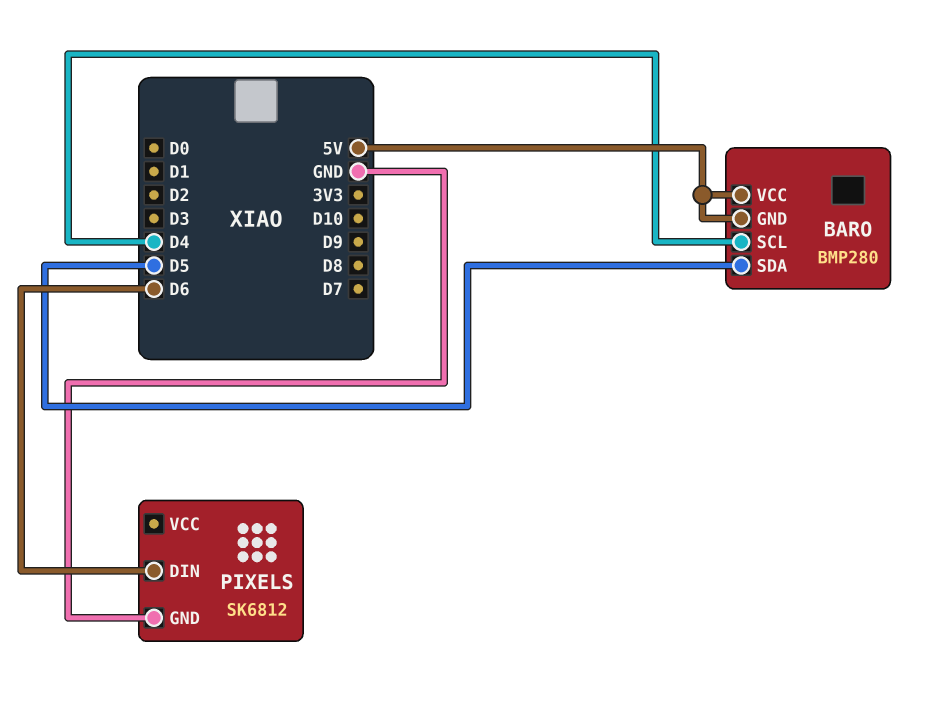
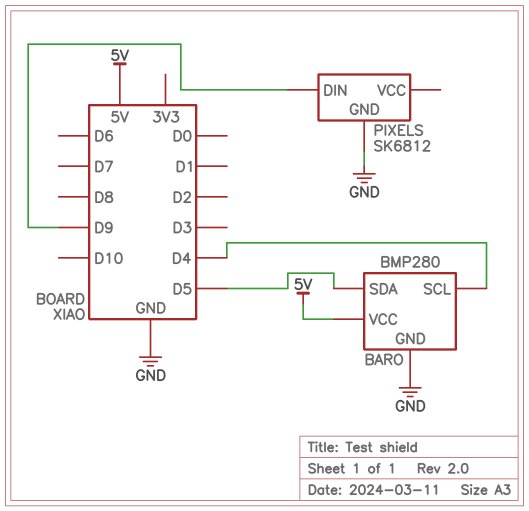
BARO pin GND: 5V -> GND
PIXELS pin DIN: D6 -> D9

